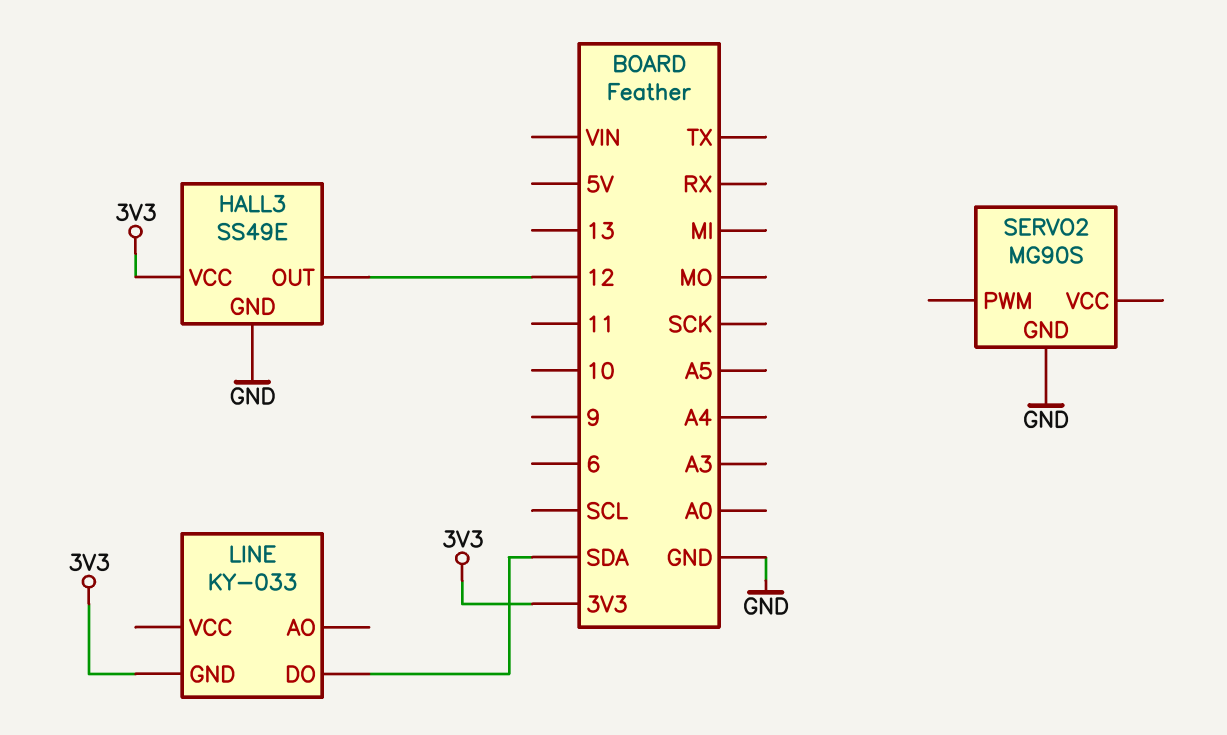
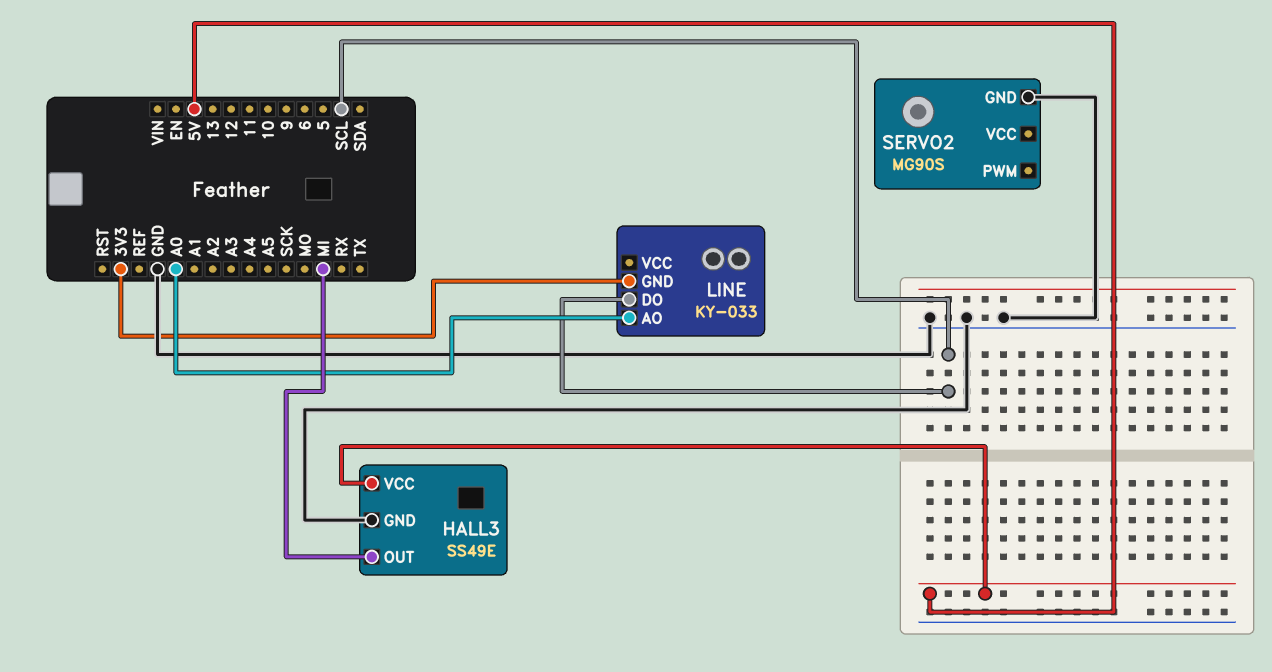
HALL3 pin OUT: 12 -> MI
HALL3 pin VCC: 3V3 -> 5V
LINE pin AO: none -> A0
LINE pin DO: SDA -> SCL

